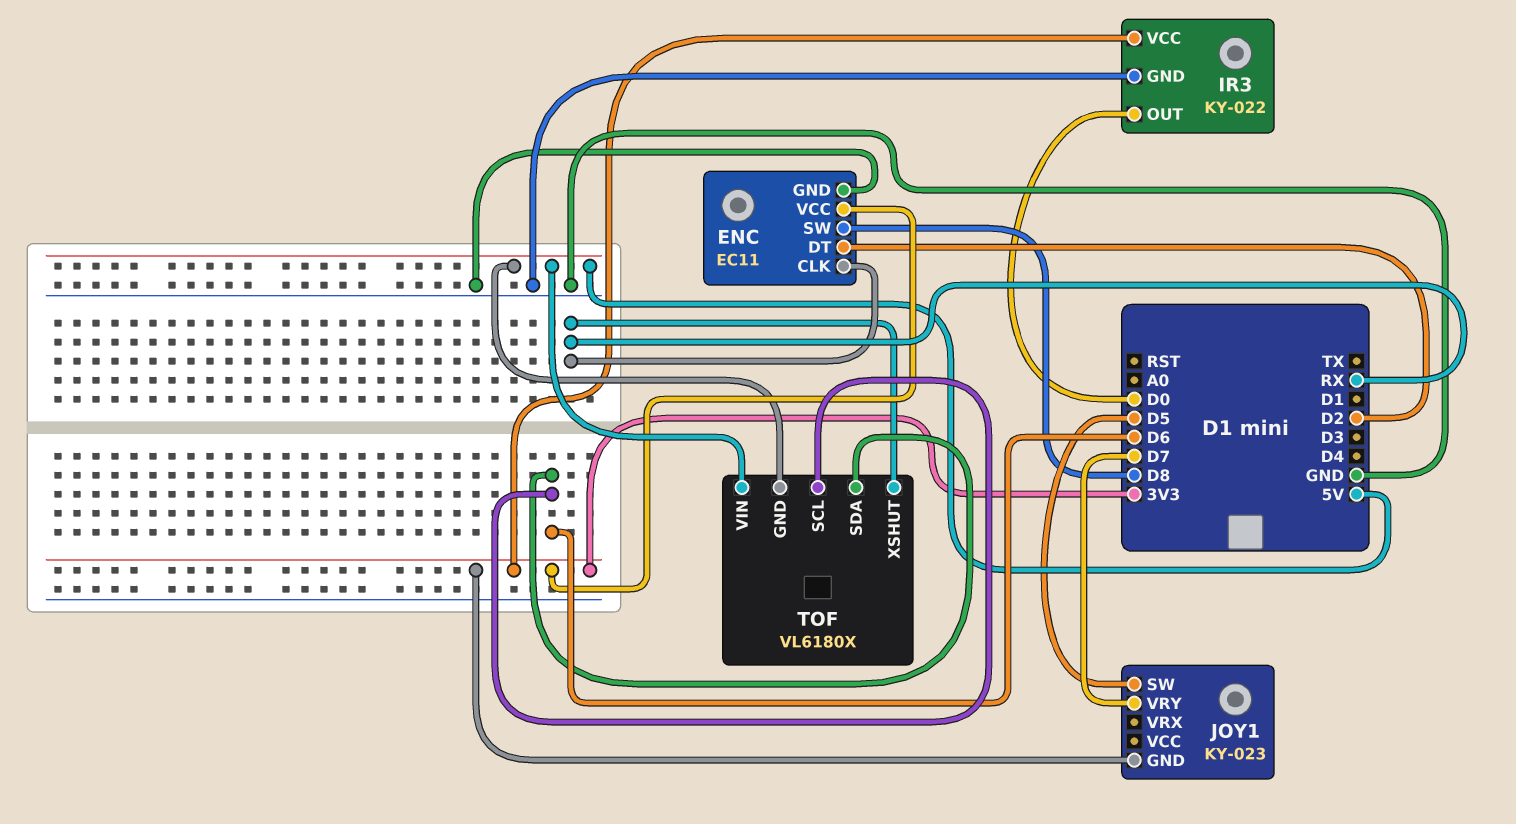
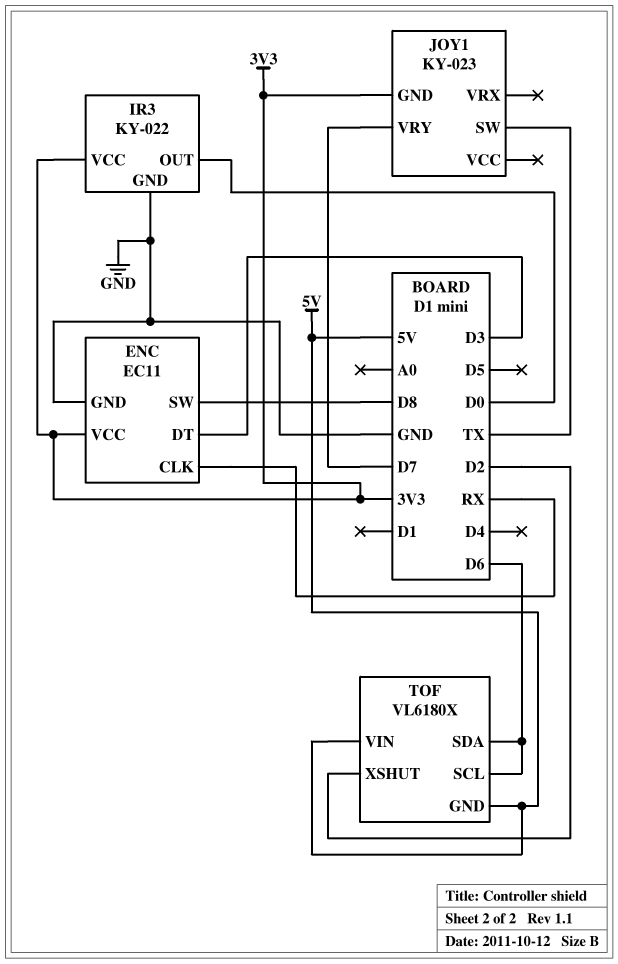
ENC pin DT: D2 -> D3
JOY1 pin SW: D5 -> TX
TOF pin XSHUT: RX -> D2

